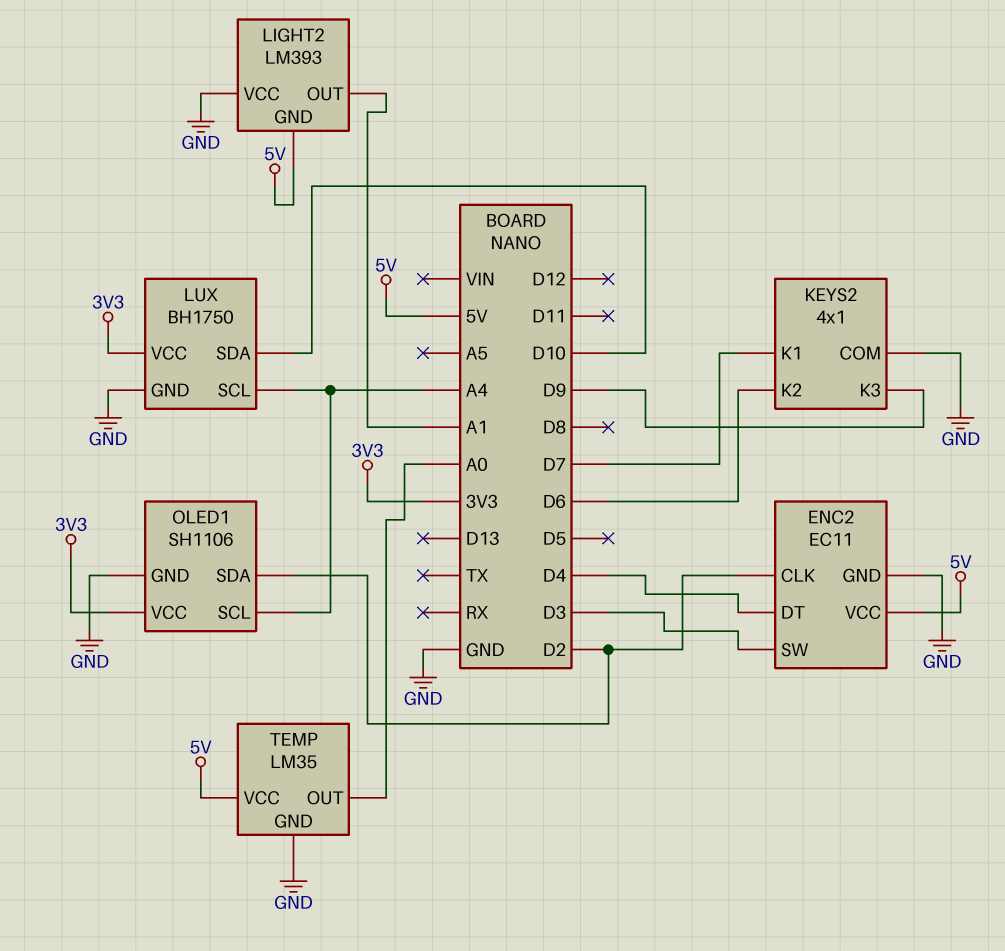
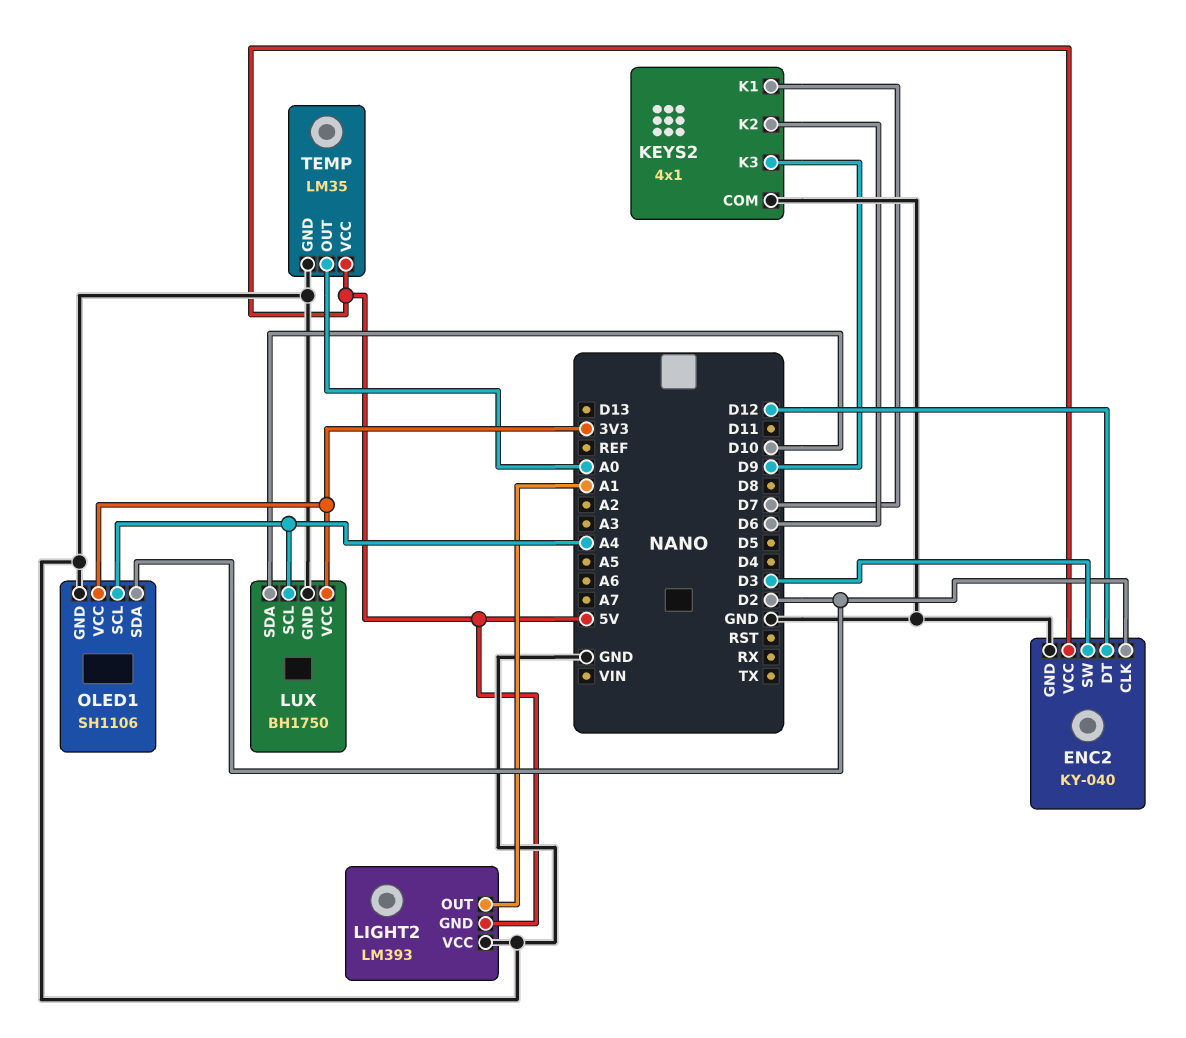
ENC2: EC11 -> KY-040
ENC2 pin DT: D4 -> D12

